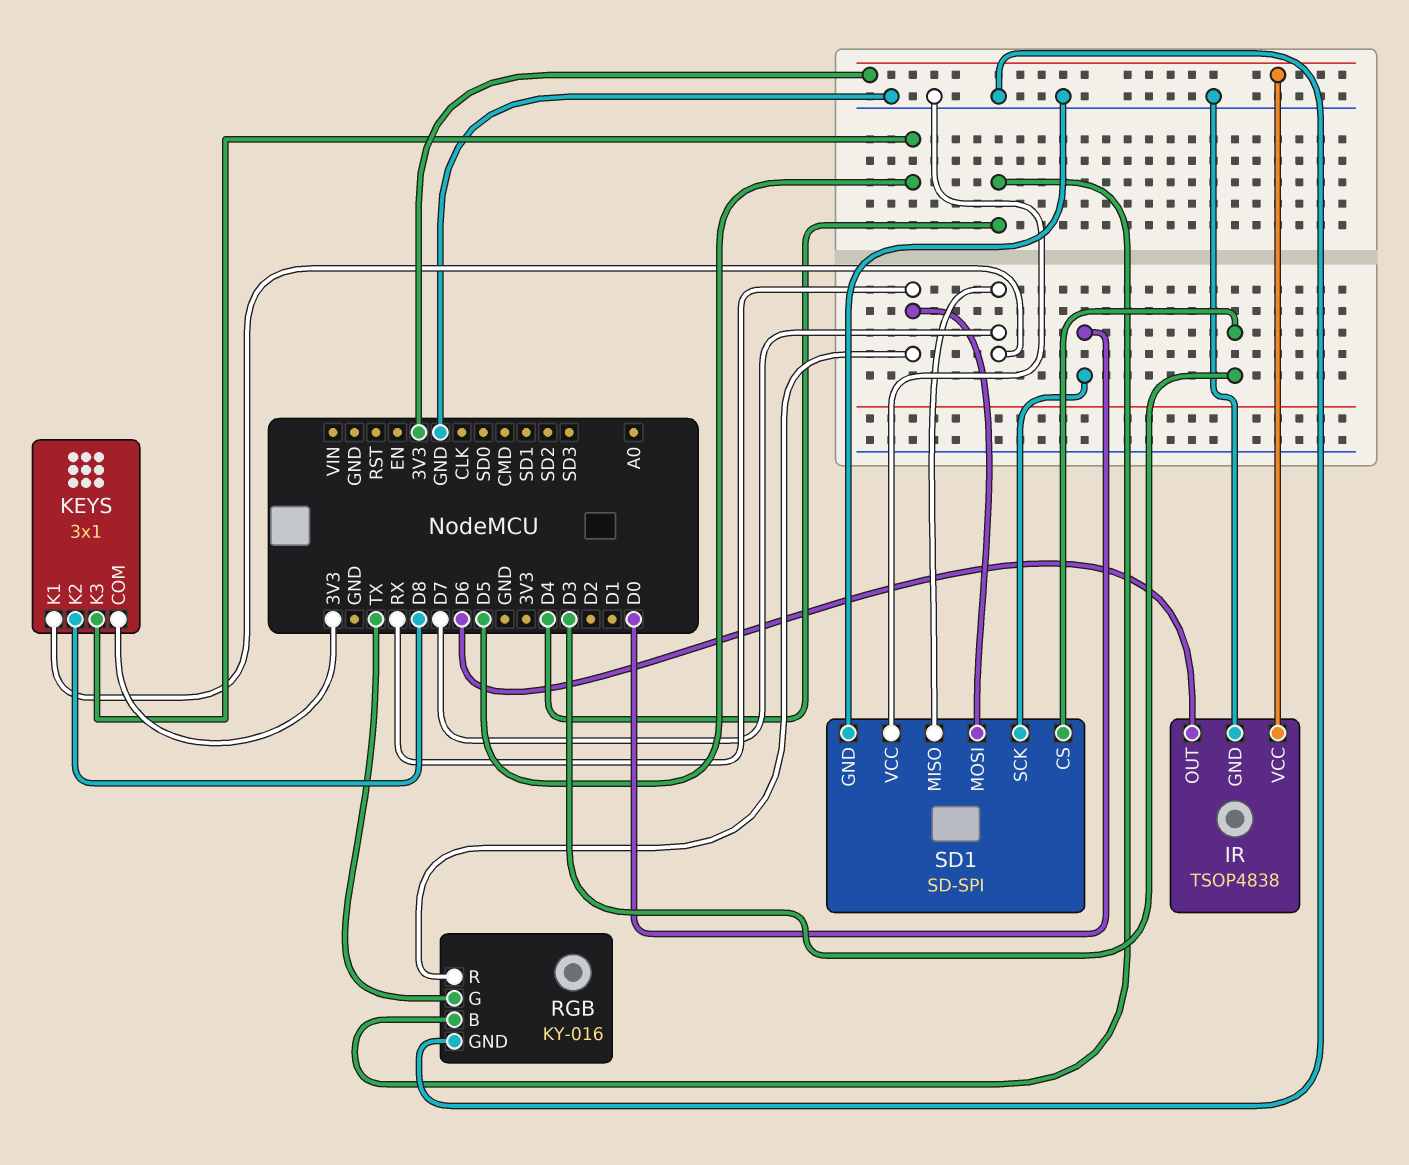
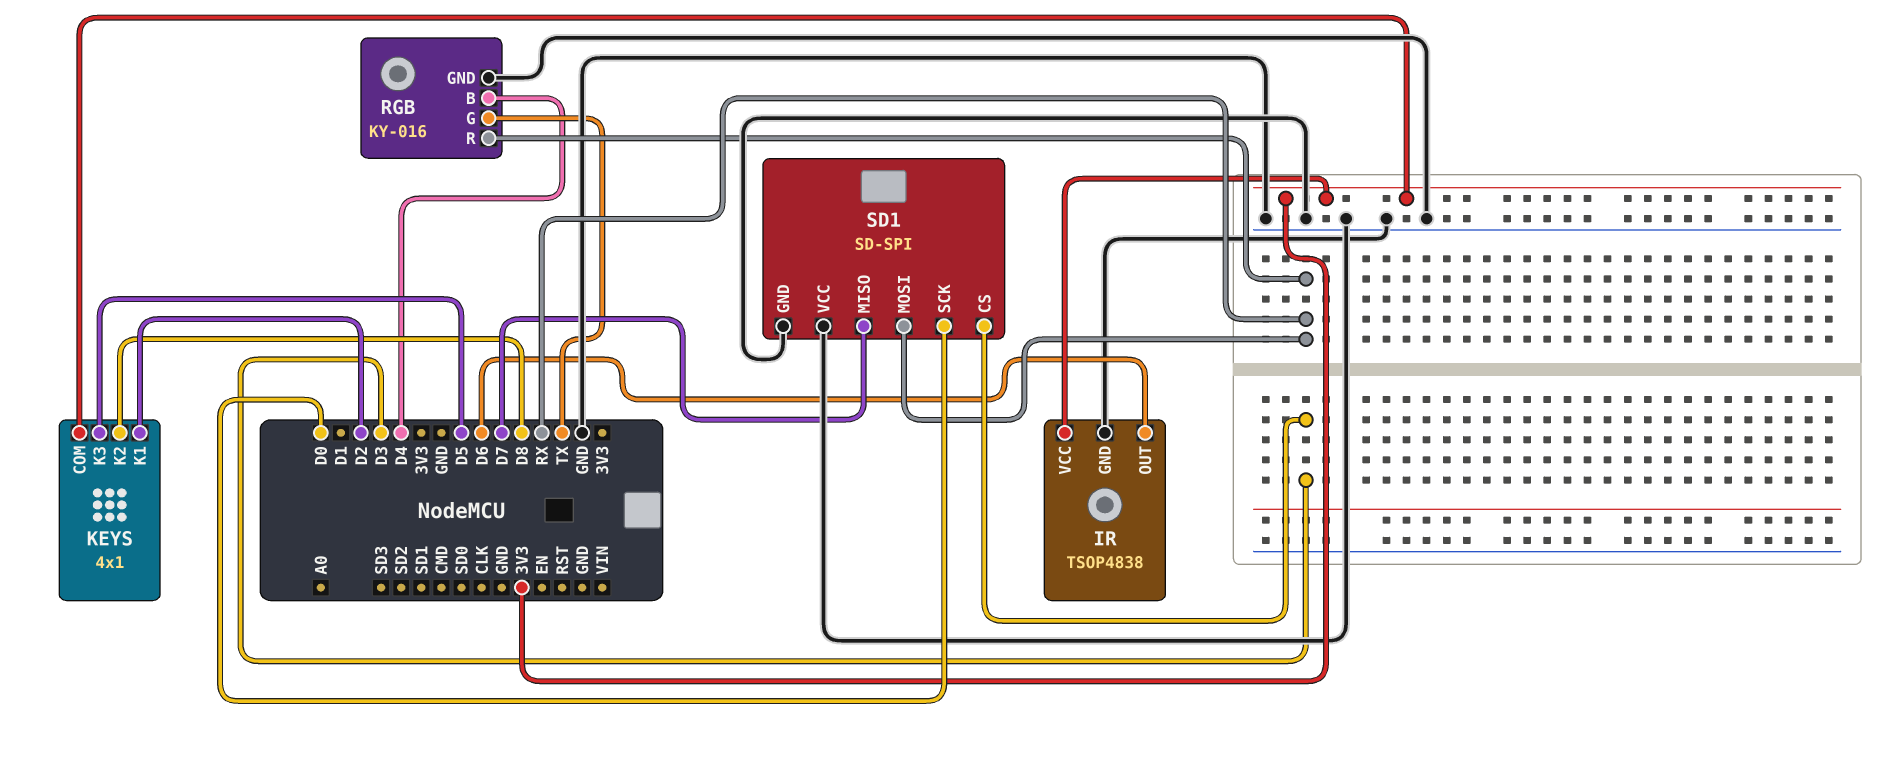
KEYS: 3x1 -> 4x1
KEYS pin K1: D7 -> D2

